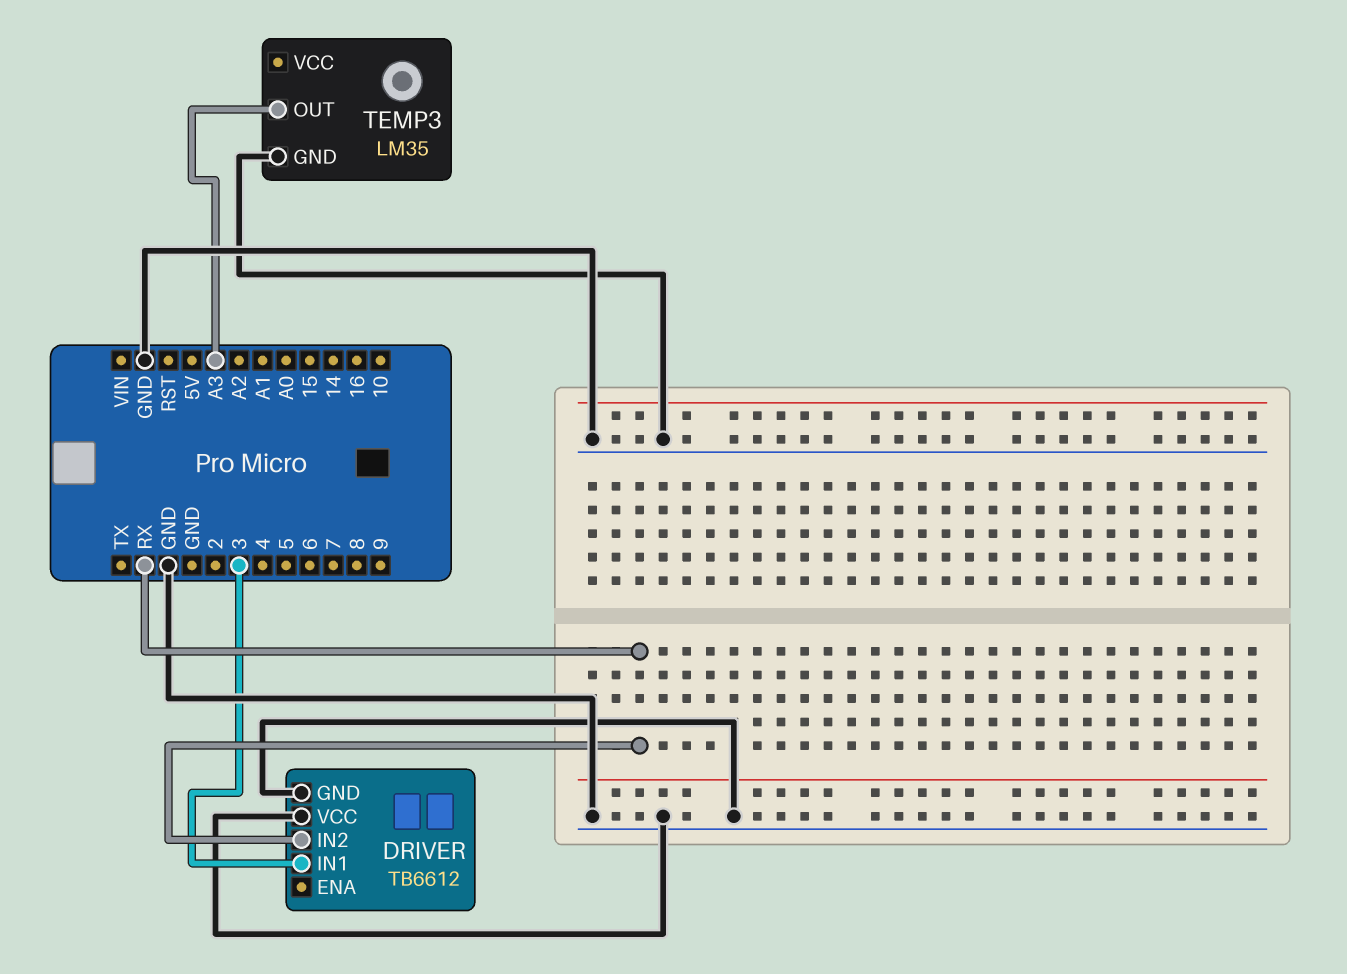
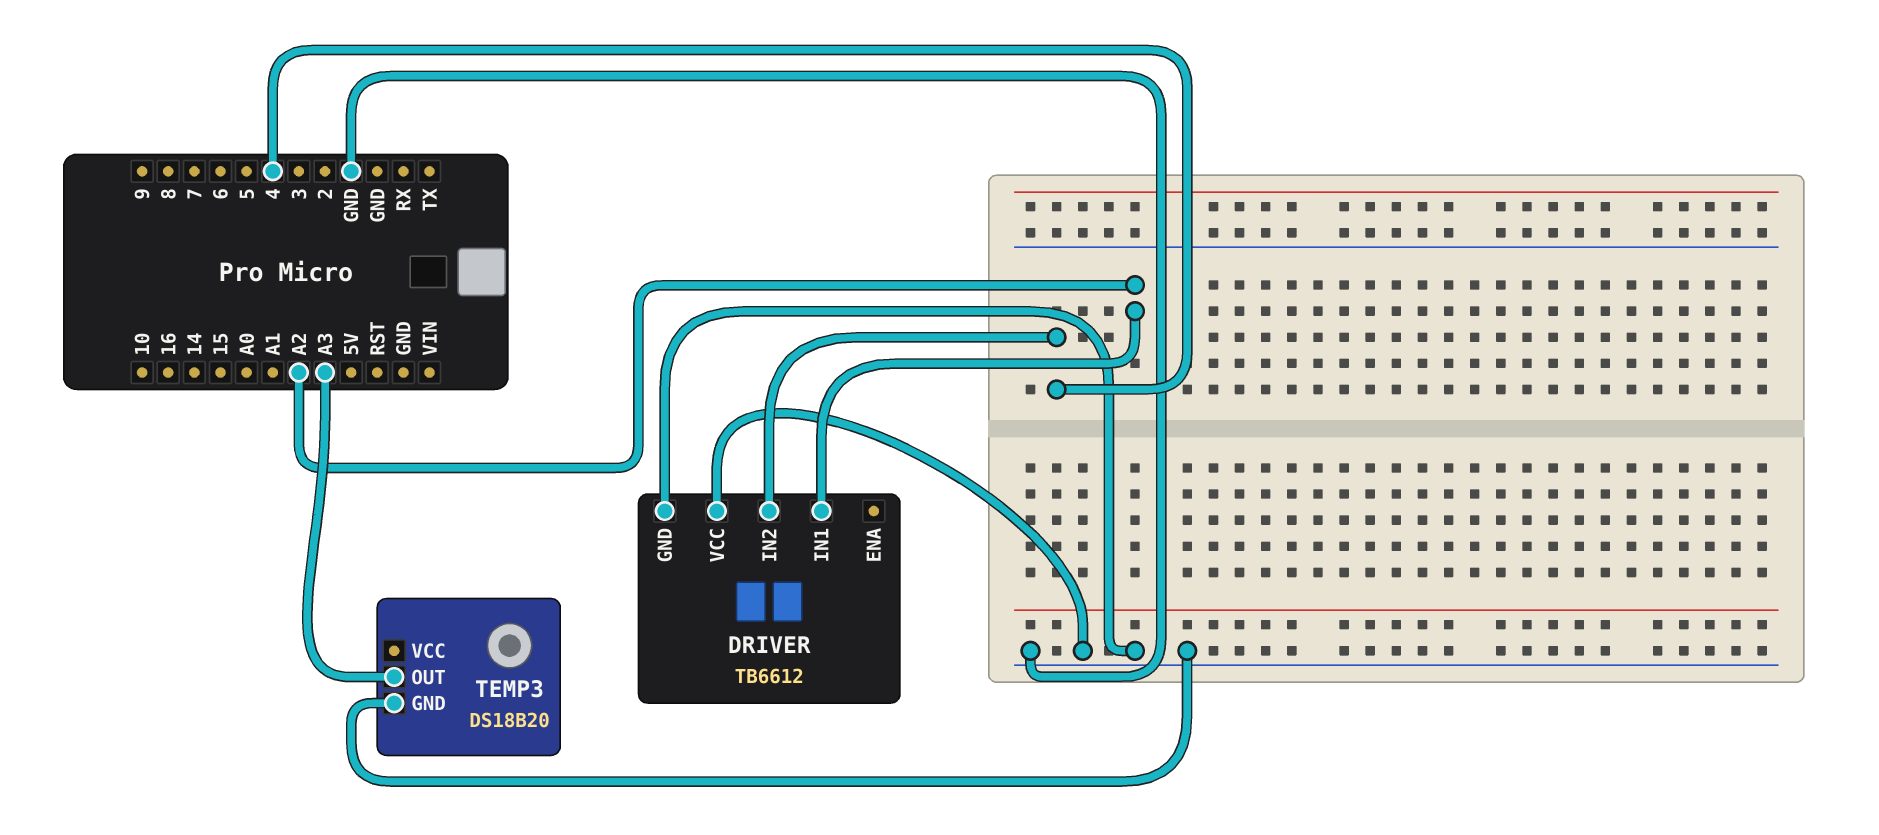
DRIVER pin IN1: 3 -> A2
DRIVER pin IN2: RX -> 4
TEMP3: LM35 -> DS18B20

